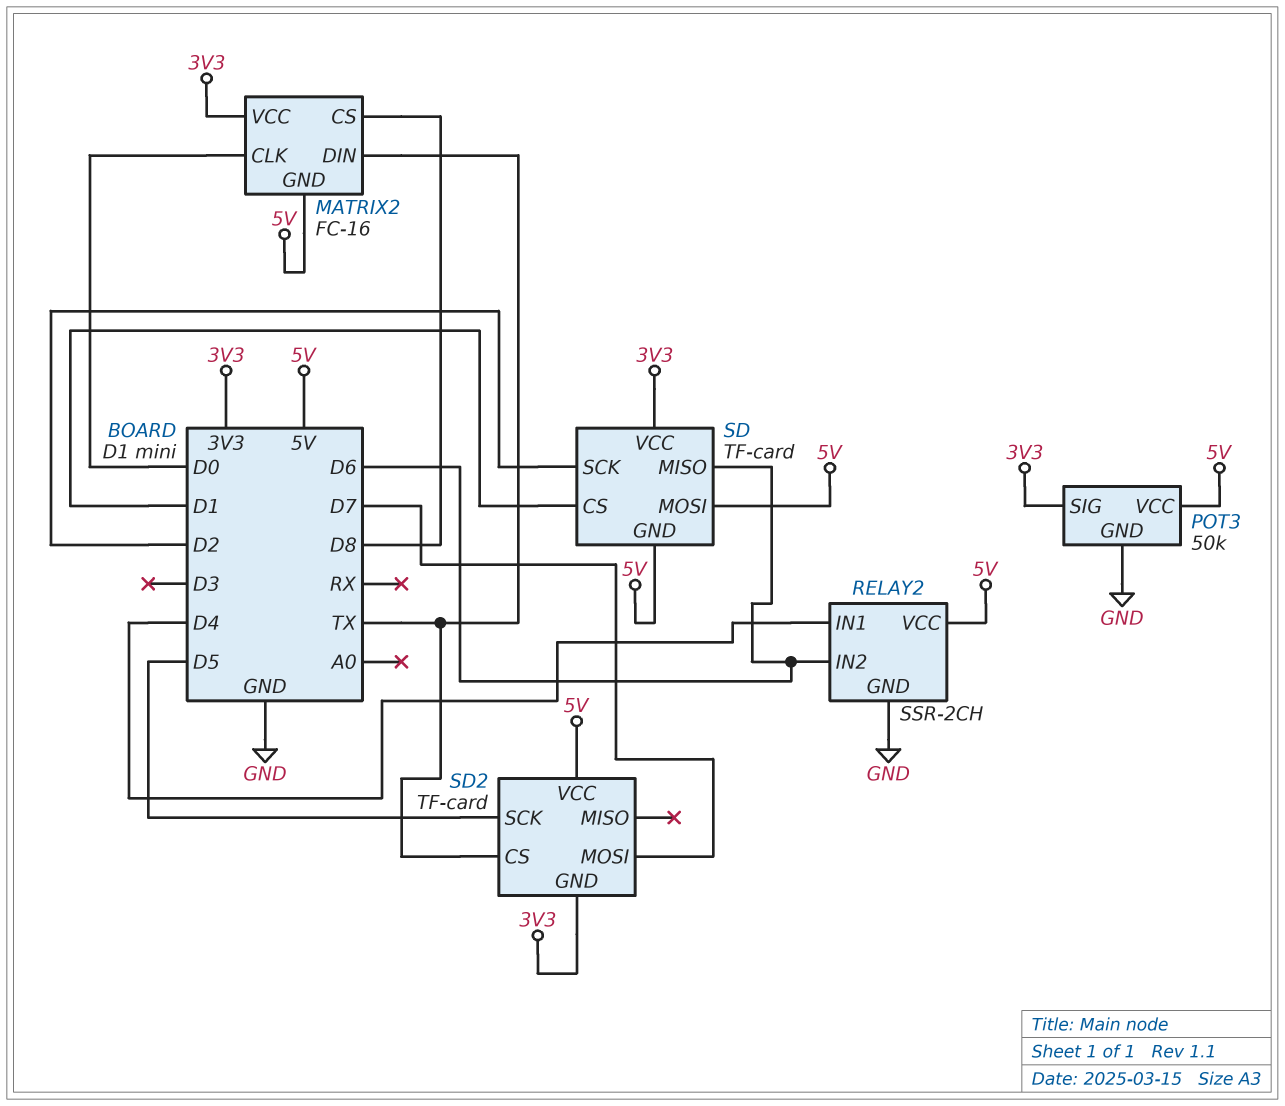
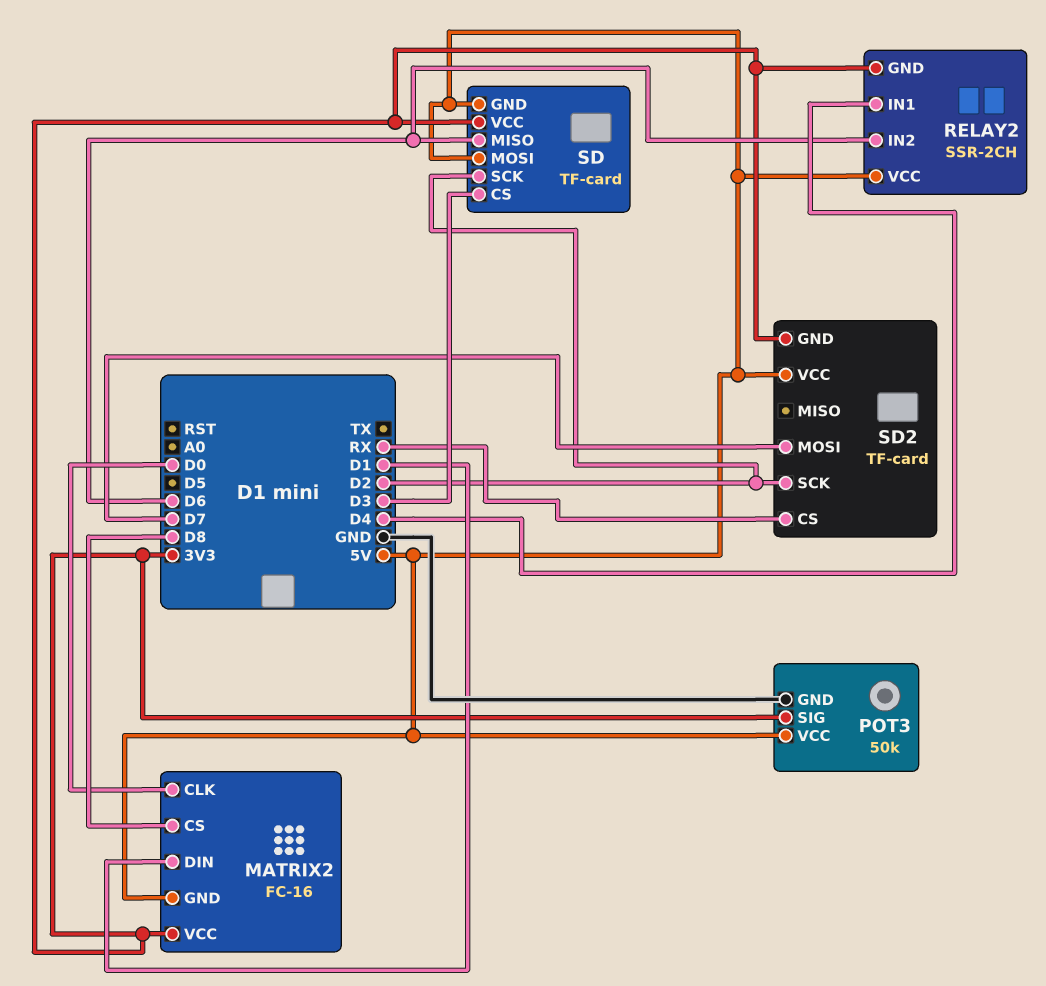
MATRIX2 pin DIN: TX -> D1
RELAY2 pin GND: GND -> 3V3
SD pin CS: D1 -> D3
SD2 pin CS: TX -> RX
SD2 pin SCK: D5 -> D2

